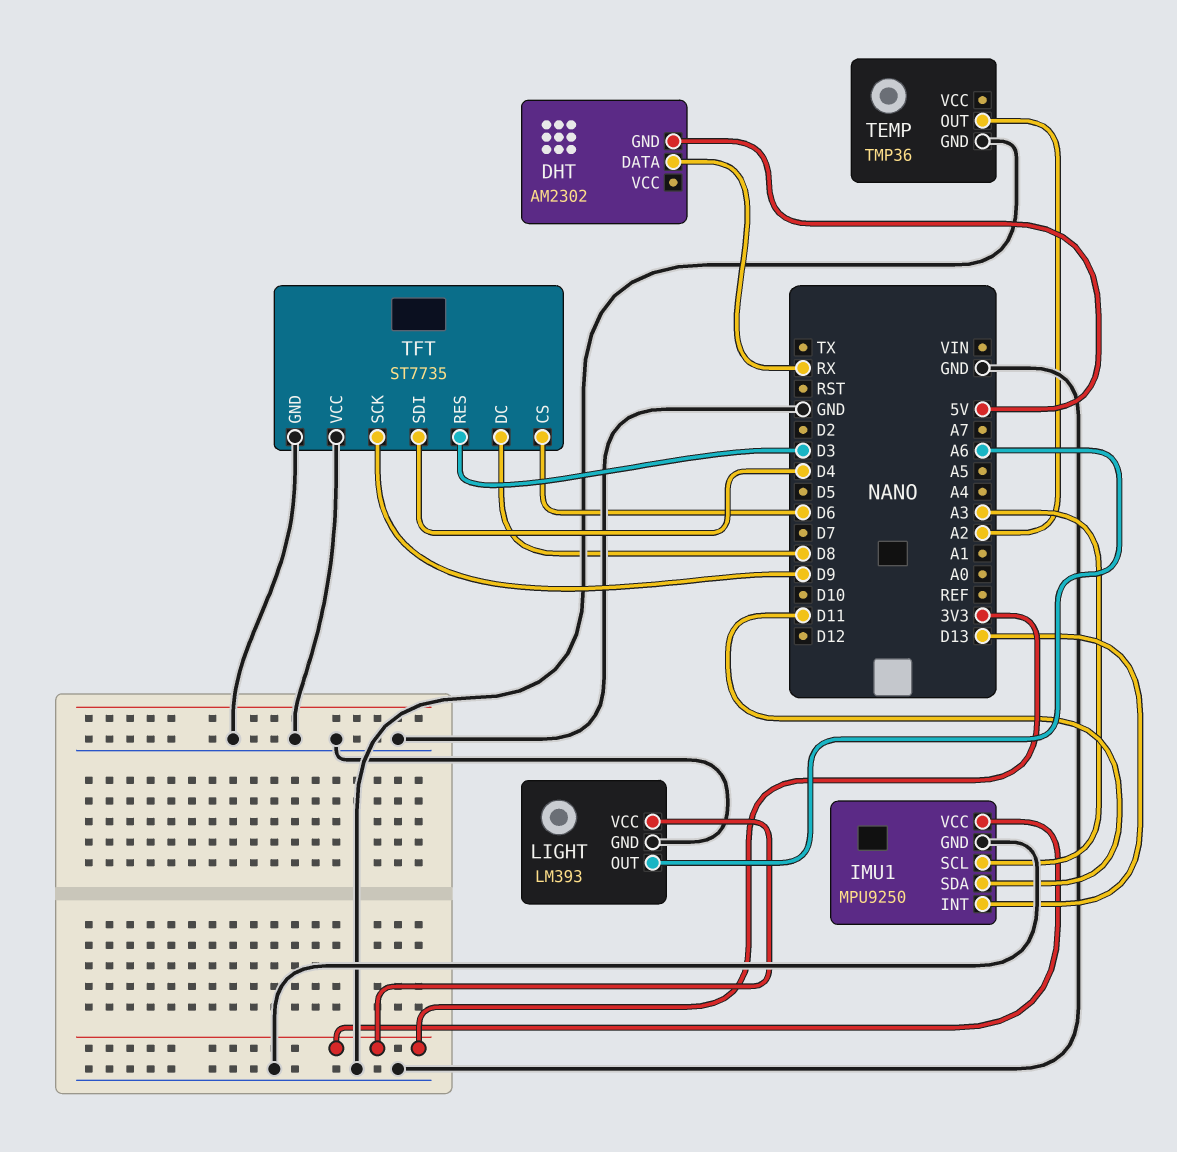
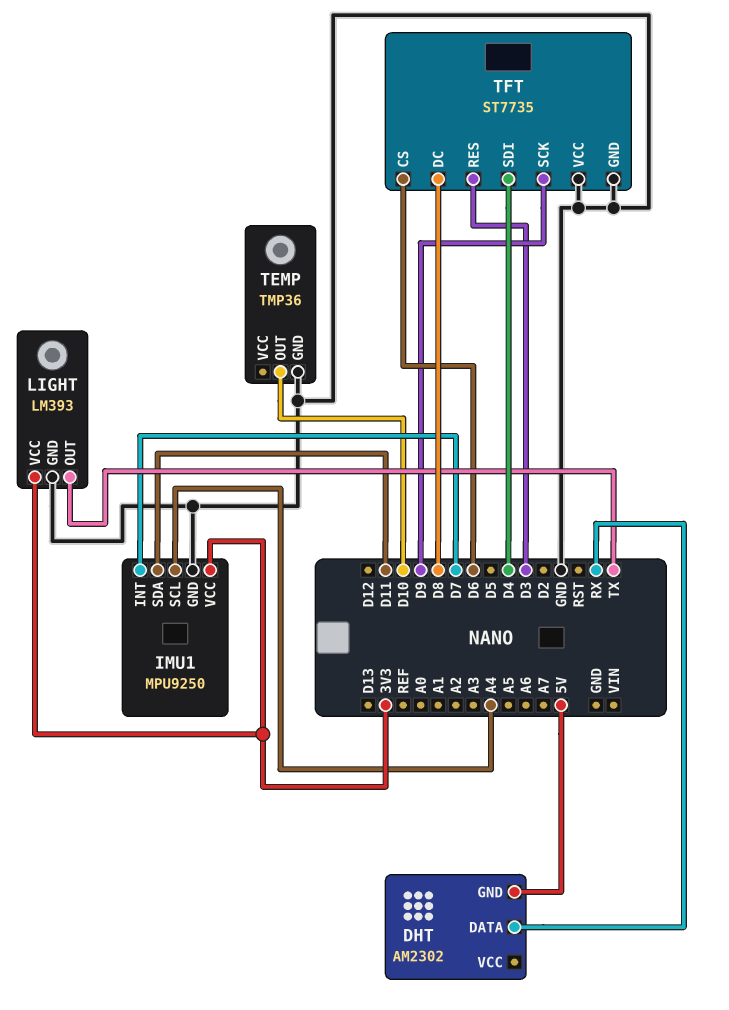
IMU1 pin INT: D13 -> D7
IMU1 pin SCL: A3 -> A4
LIGHT pin OUT: A6 -> TX
TEMP pin OUT: A2 -> D10

